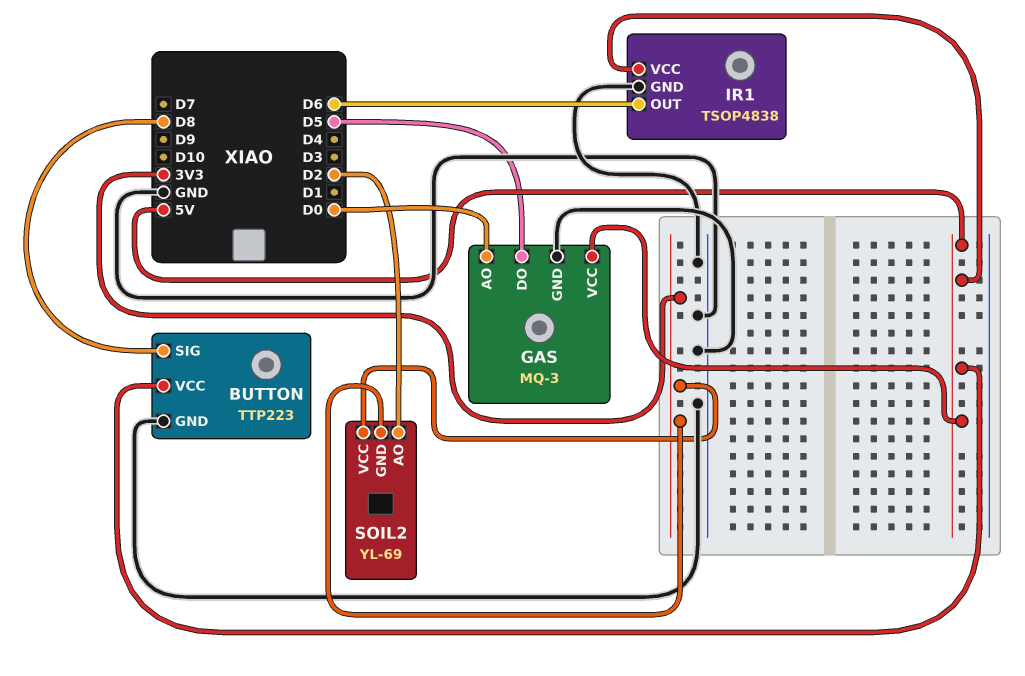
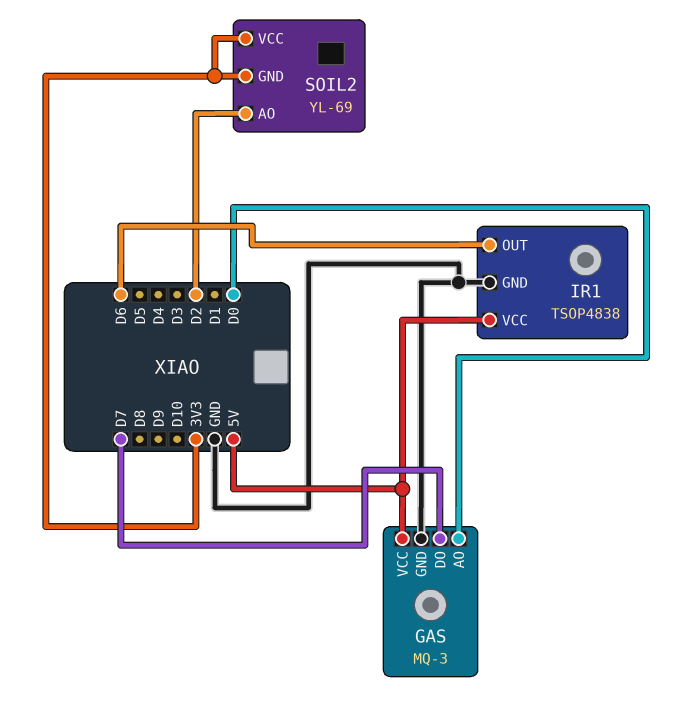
BUTTON: TTP223 -> none
BUTTON pin GND: GND -> none
BUTTON pin SIG: D8 -> none
BUTTON pin VCC: 5V -> none
GAS pin DO: D5 -> D7

